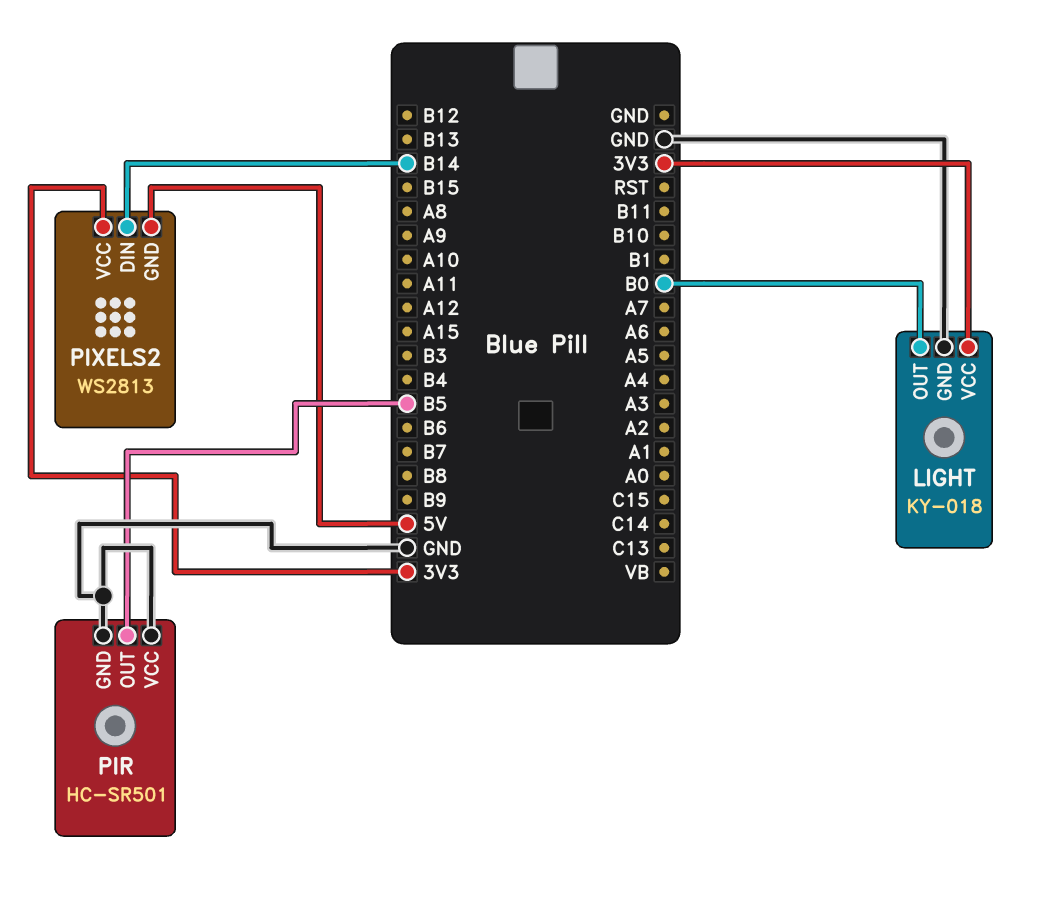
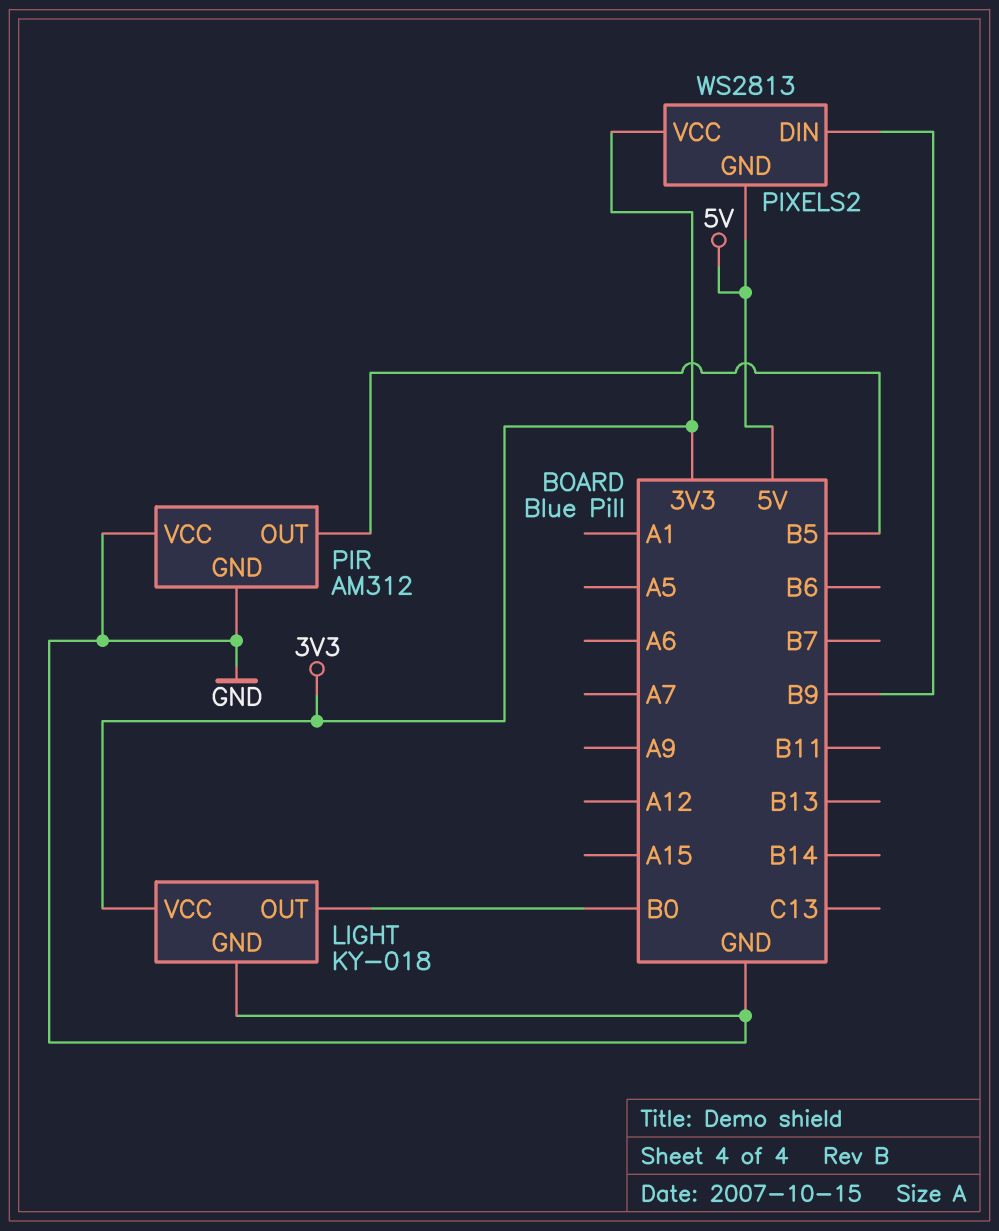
PIR: HC-SR501 -> AM312
PIXELS2 pin DIN: B14 -> B9

